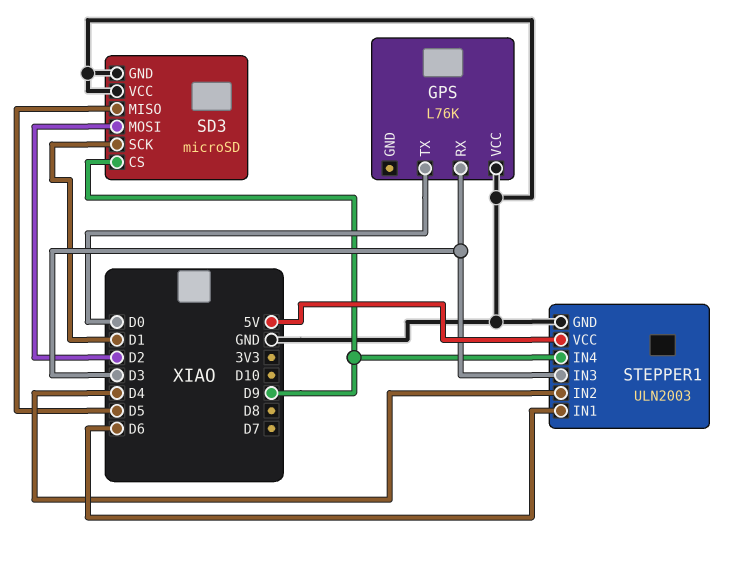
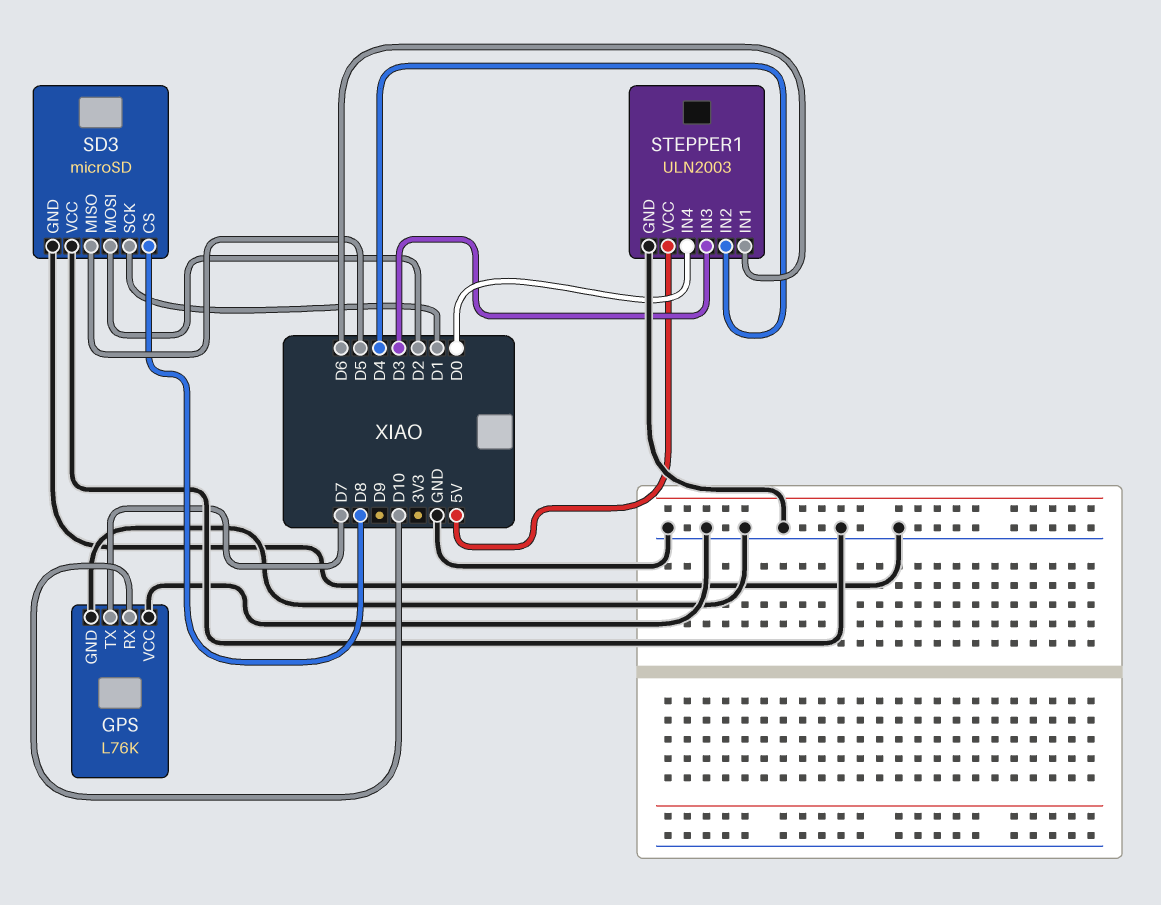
GPS pin GND: none -> GND
GPS pin RX: D3 -> D10
GPS pin TX: D0 -> D7
SD3 pin CS: D9 -> D8
STEPPER1 pin IN4: D9 -> D0

